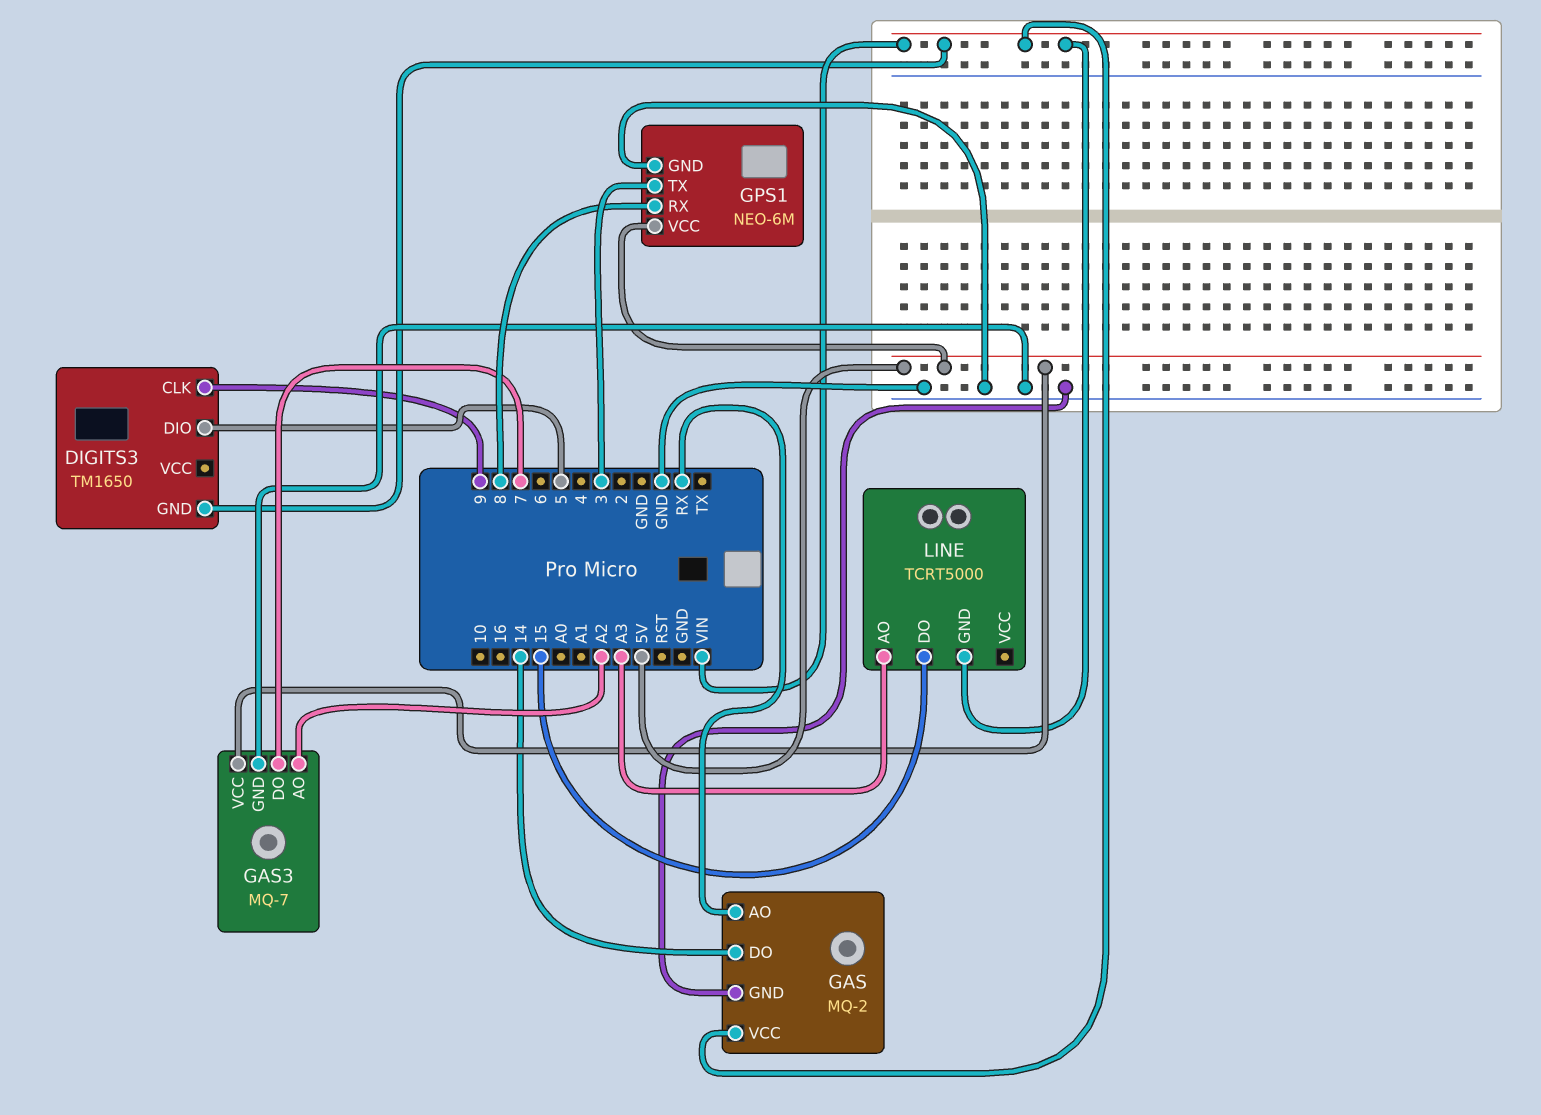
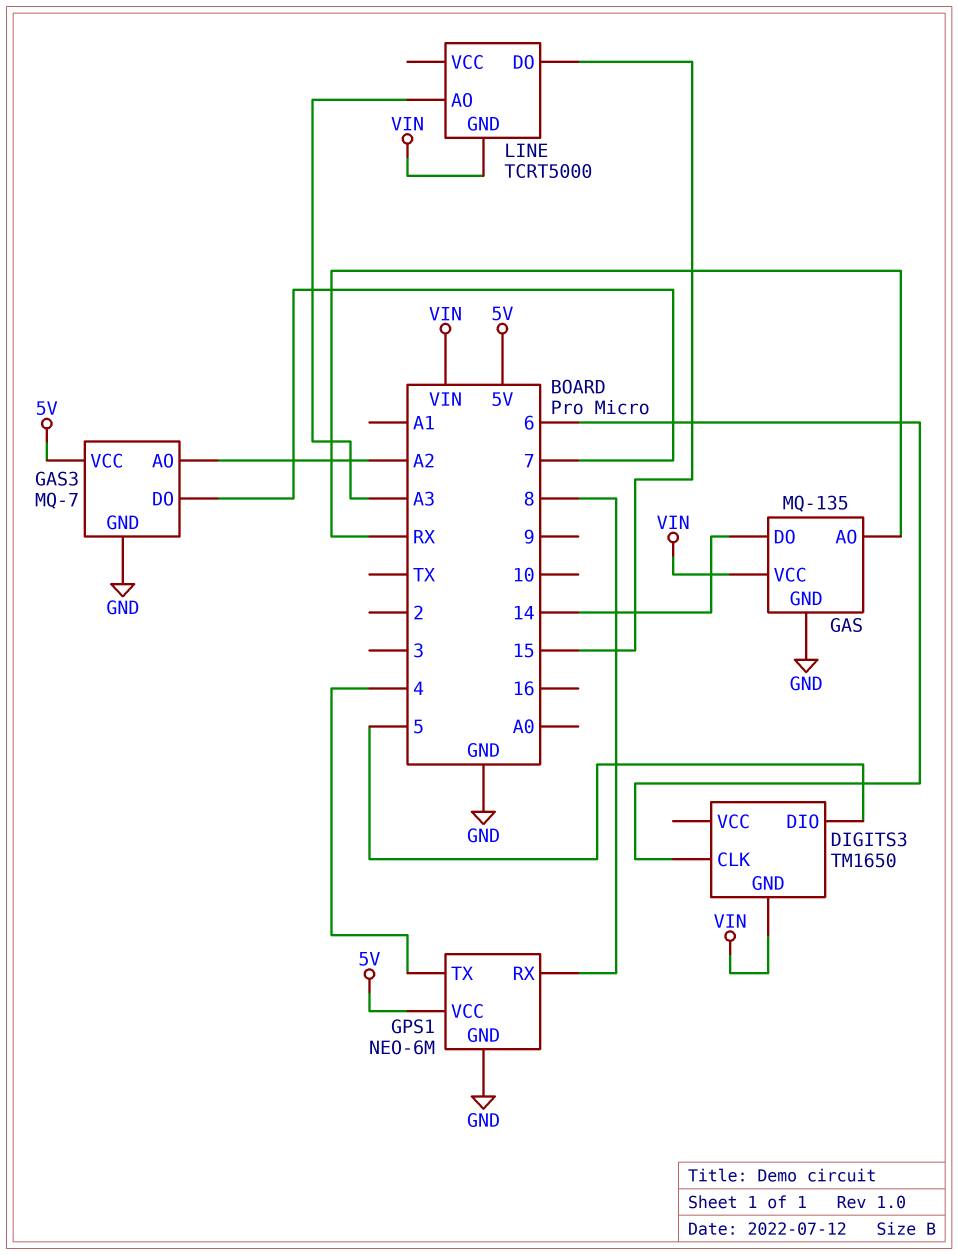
DIGITS3 pin CLK: 9 -> 6
GAS: MQ-2 -> MQ-135
GPS1 pin TX: 3 -> 4

